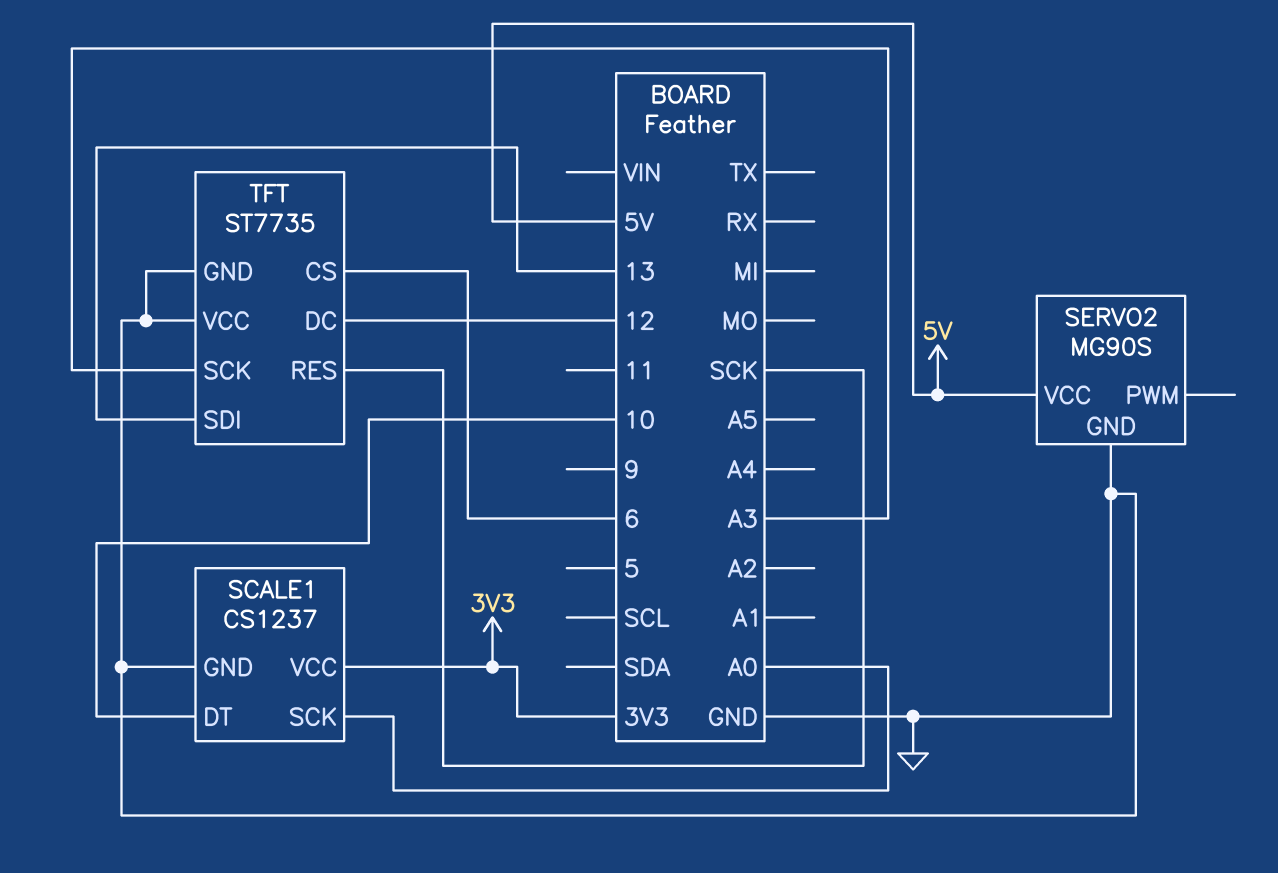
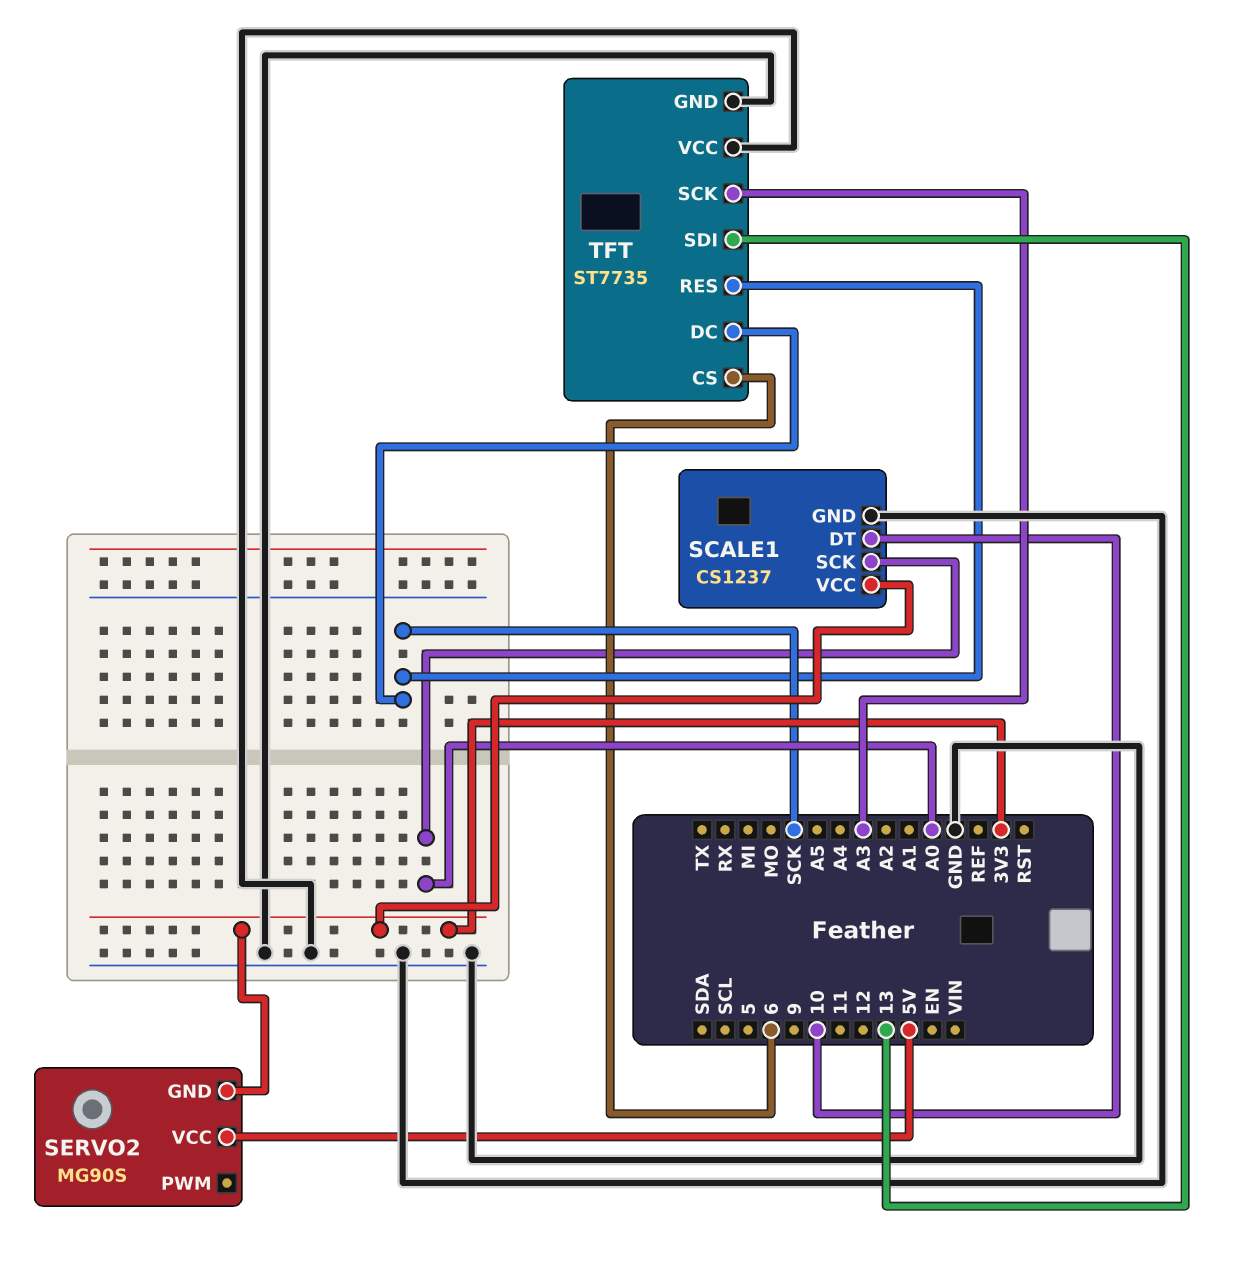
SERVO2 pin GND: GND -> 3V3
TFT pin DC: 12 -> SCK

